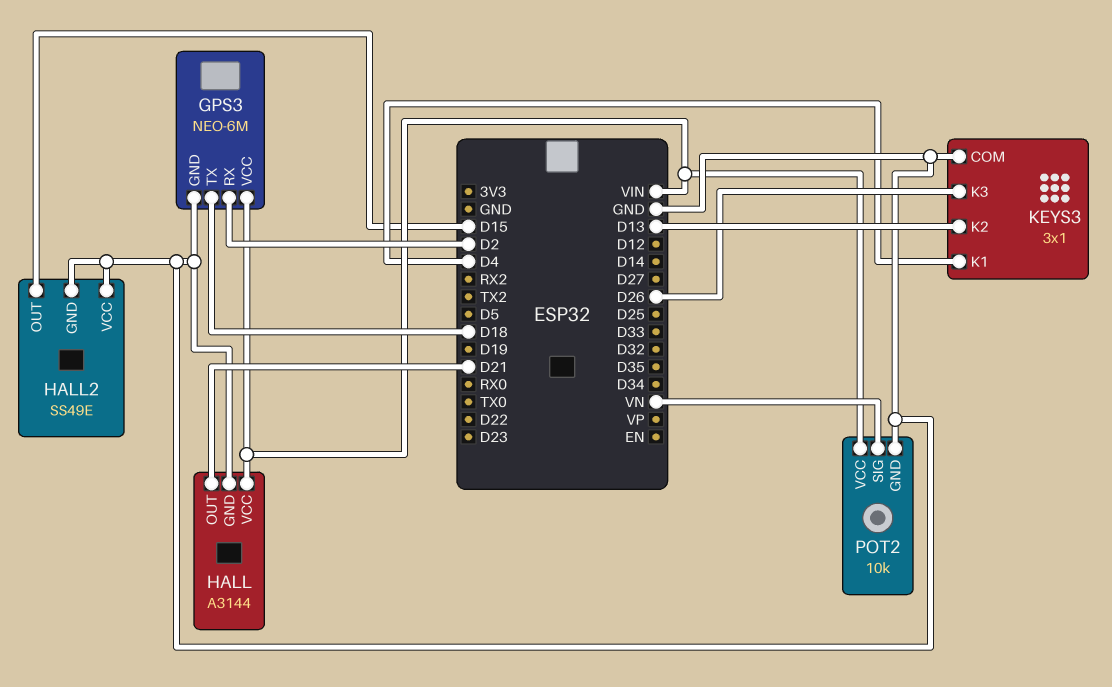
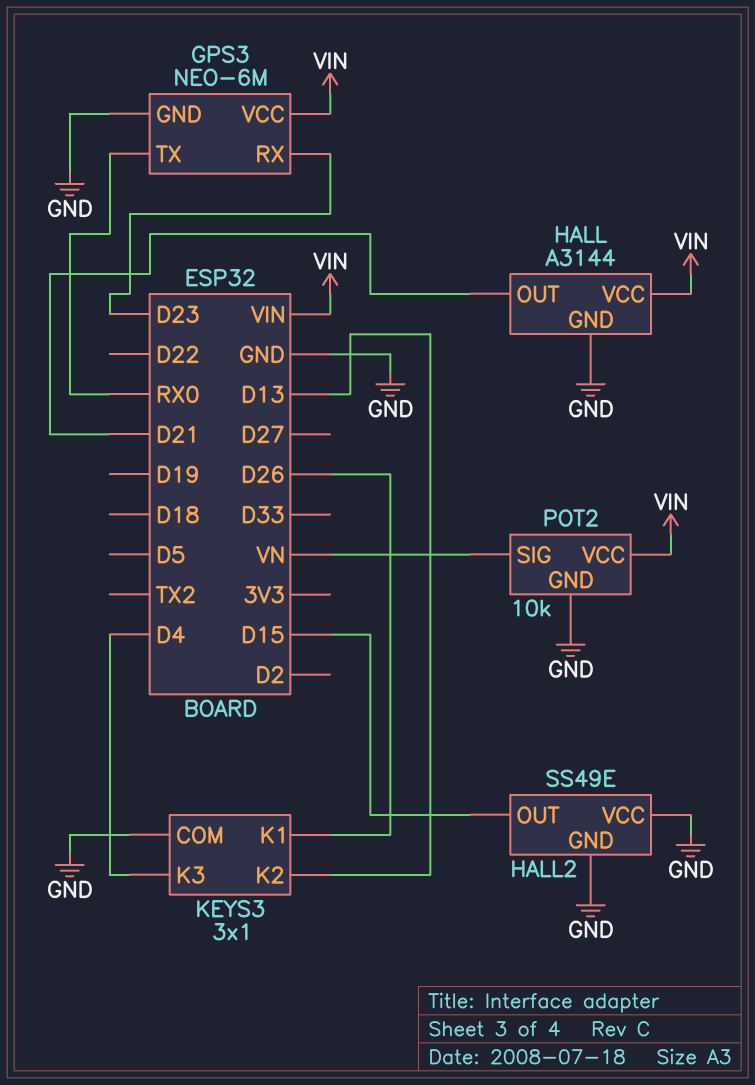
GPS3 pin RX: D2 -> D23
GPS3 pin TX: D18 -> RX0
KEYS3 pin K1: D4 -> D26
KEYS3 pin K3: D26 -> D4

